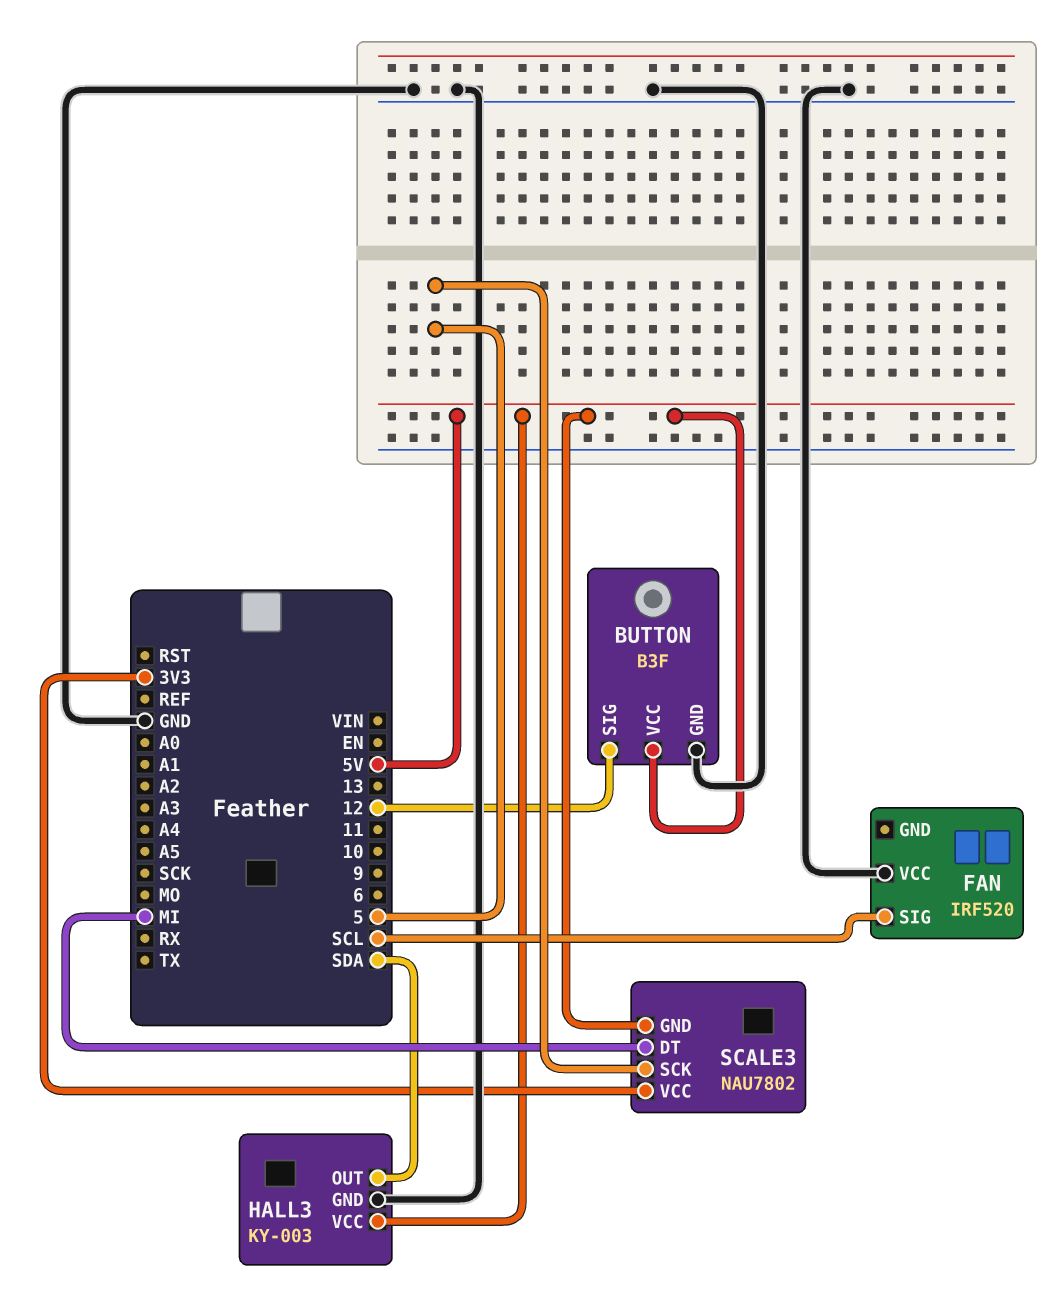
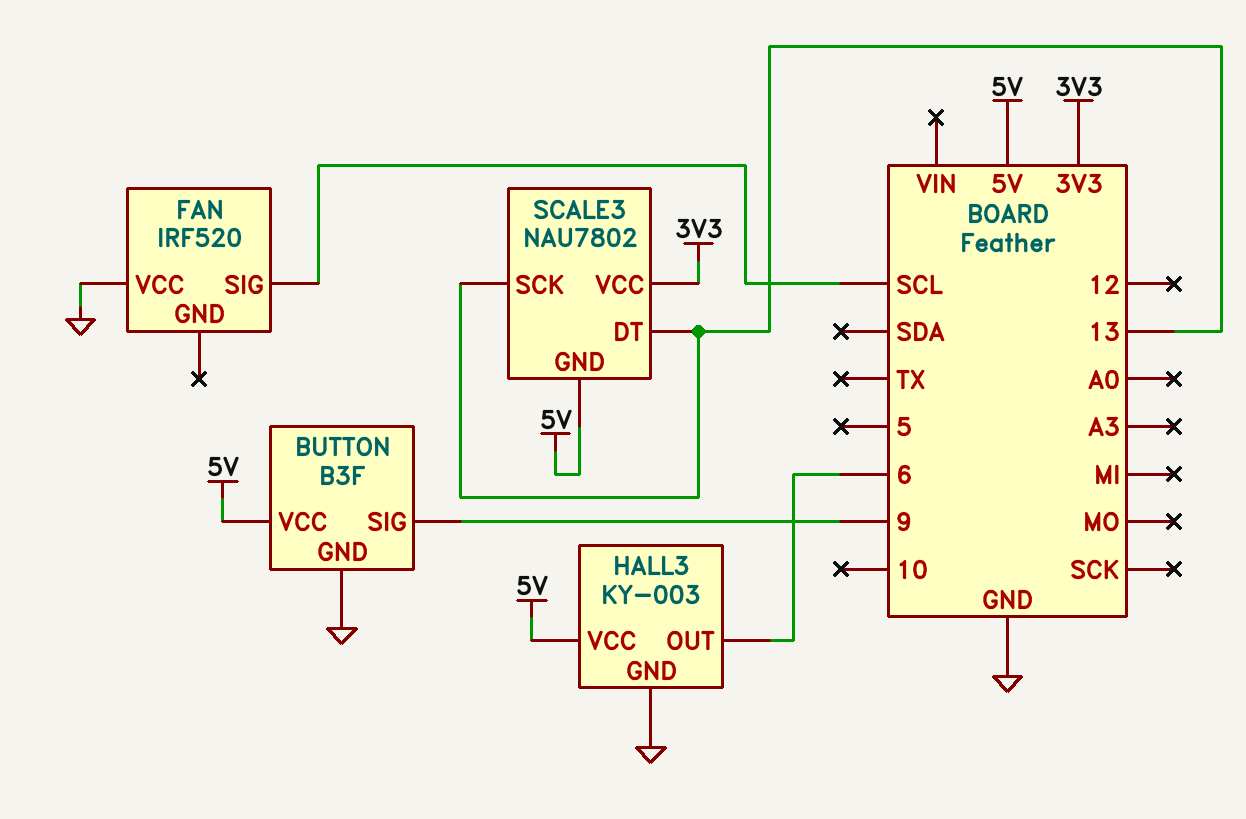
BUTTON pin SIG: 12 -> 9
HALL3 pin OUT: SDA -> 6
SCALE3 pin DT: MI -> 13
SCALE3 pin SCK: 5 -> 13

